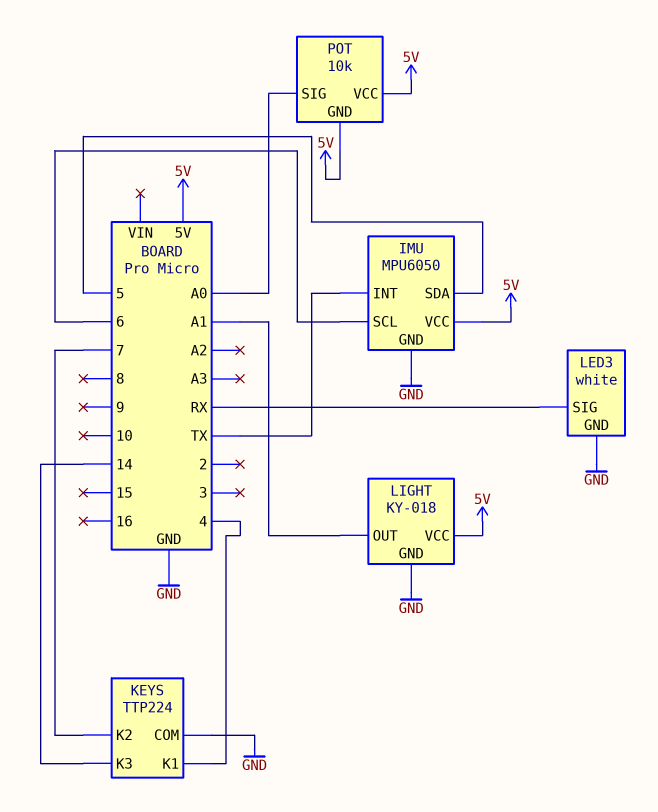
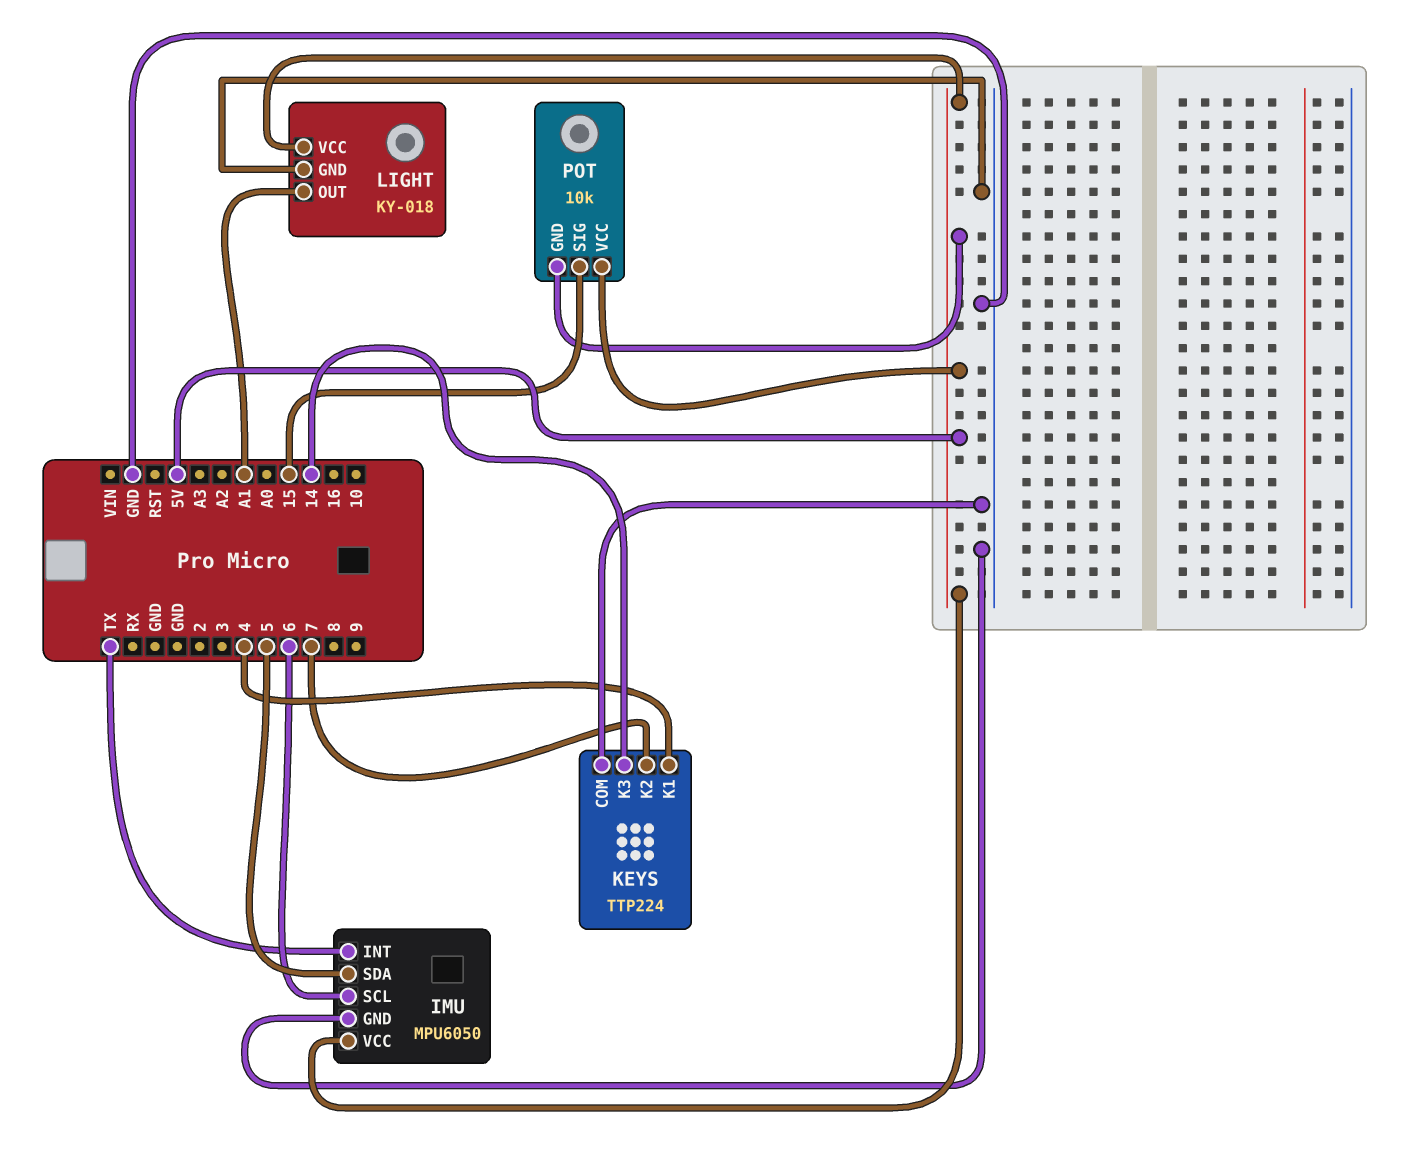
LED3: white -> none
LED3 pin GND: GND -> none
LED3 pin SIG: RX -> none
POT pin SIG: A0 -> 15

